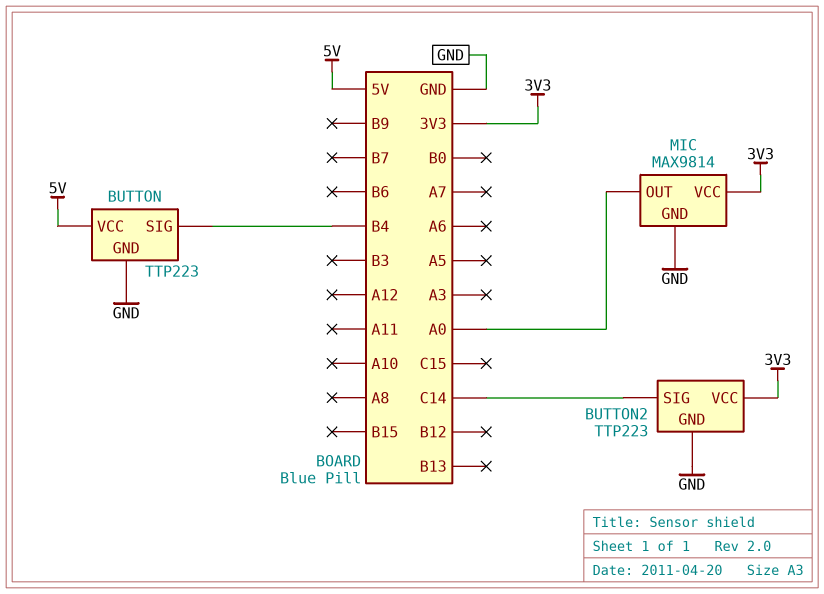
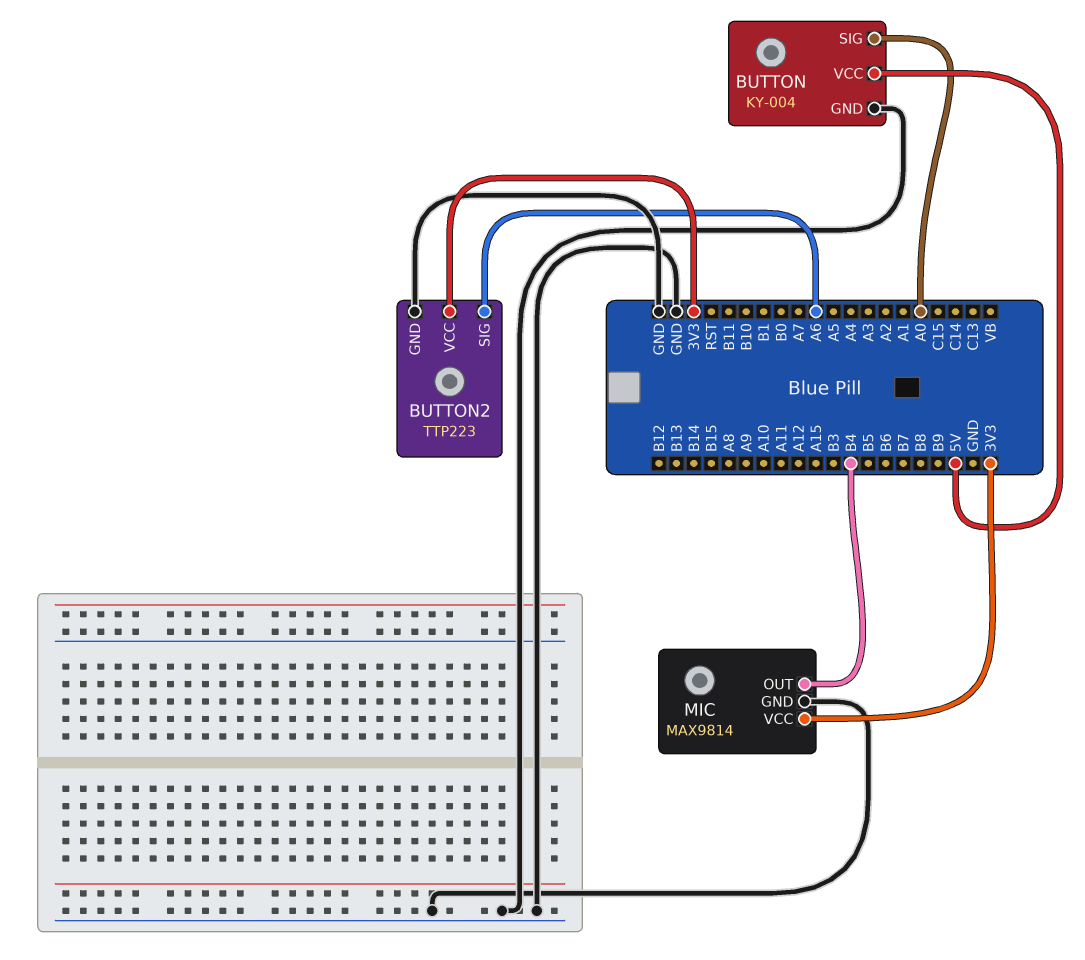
BUTTON: TTP223 -> KY-004
BUTTON pin SIG: B4 -> A0
BUTTON2 pin SIG: C14 -> A6
MIC pin OUT: A0 -> B4

